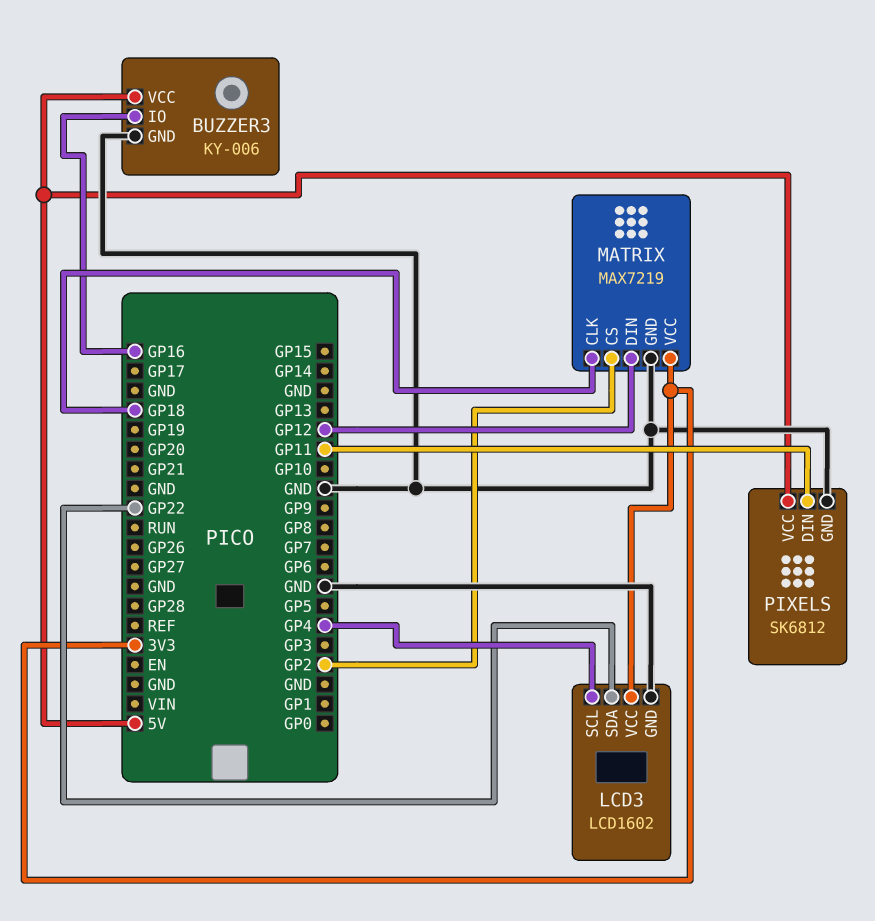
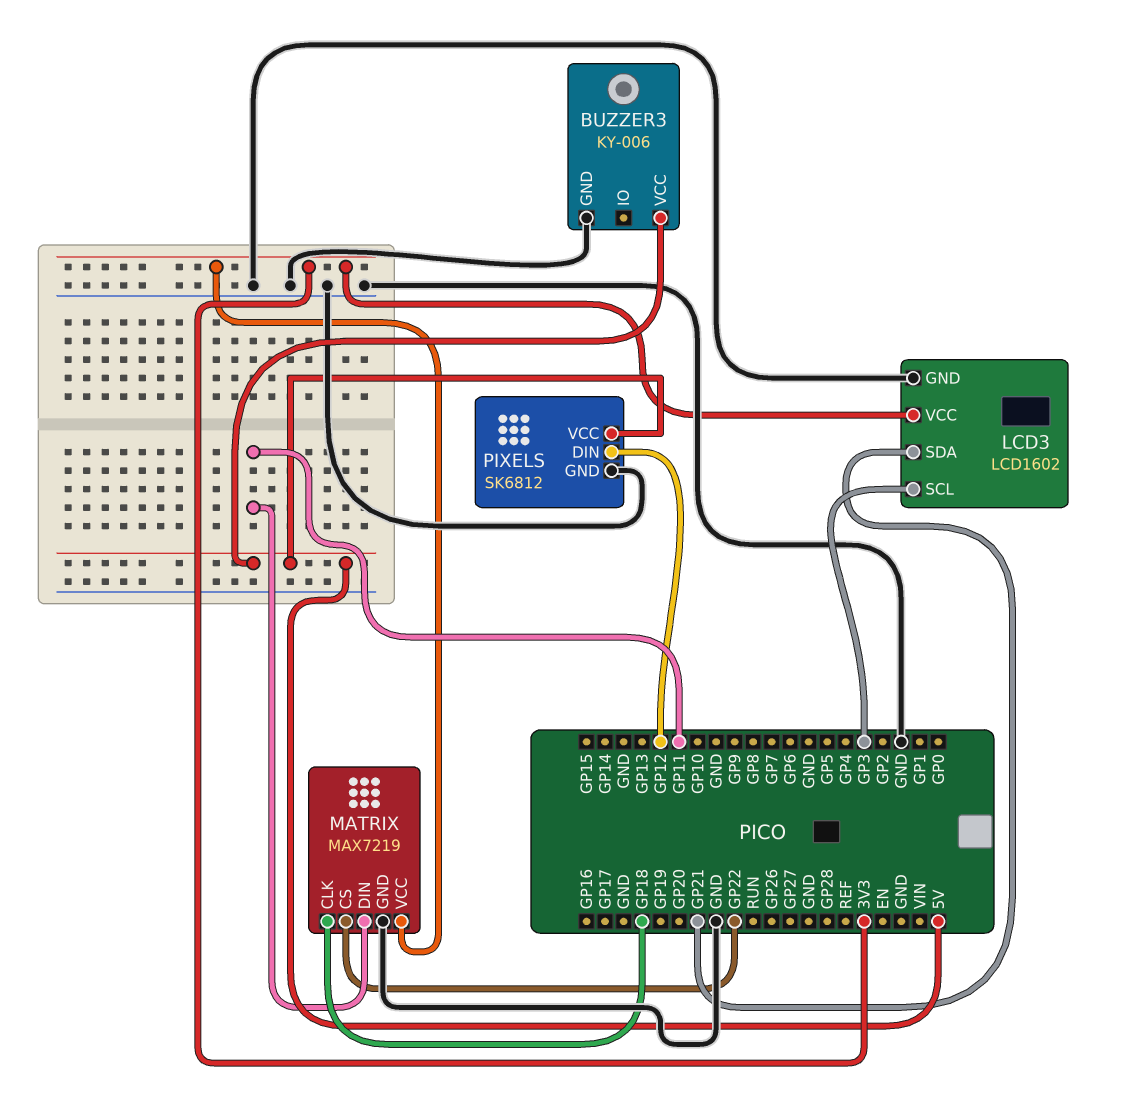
BUZZER3 pin IO: GP16 -> none
LCD3 pin SCL: GP4 -> GP3
LCD3 pin SDA: GP22 -> GP21
MATRIX pin CS: GP2 -> GP22
MATRIX pin DIN: GP12 -> GP11
PIXELS pin DIN: GP11 -> GP12

